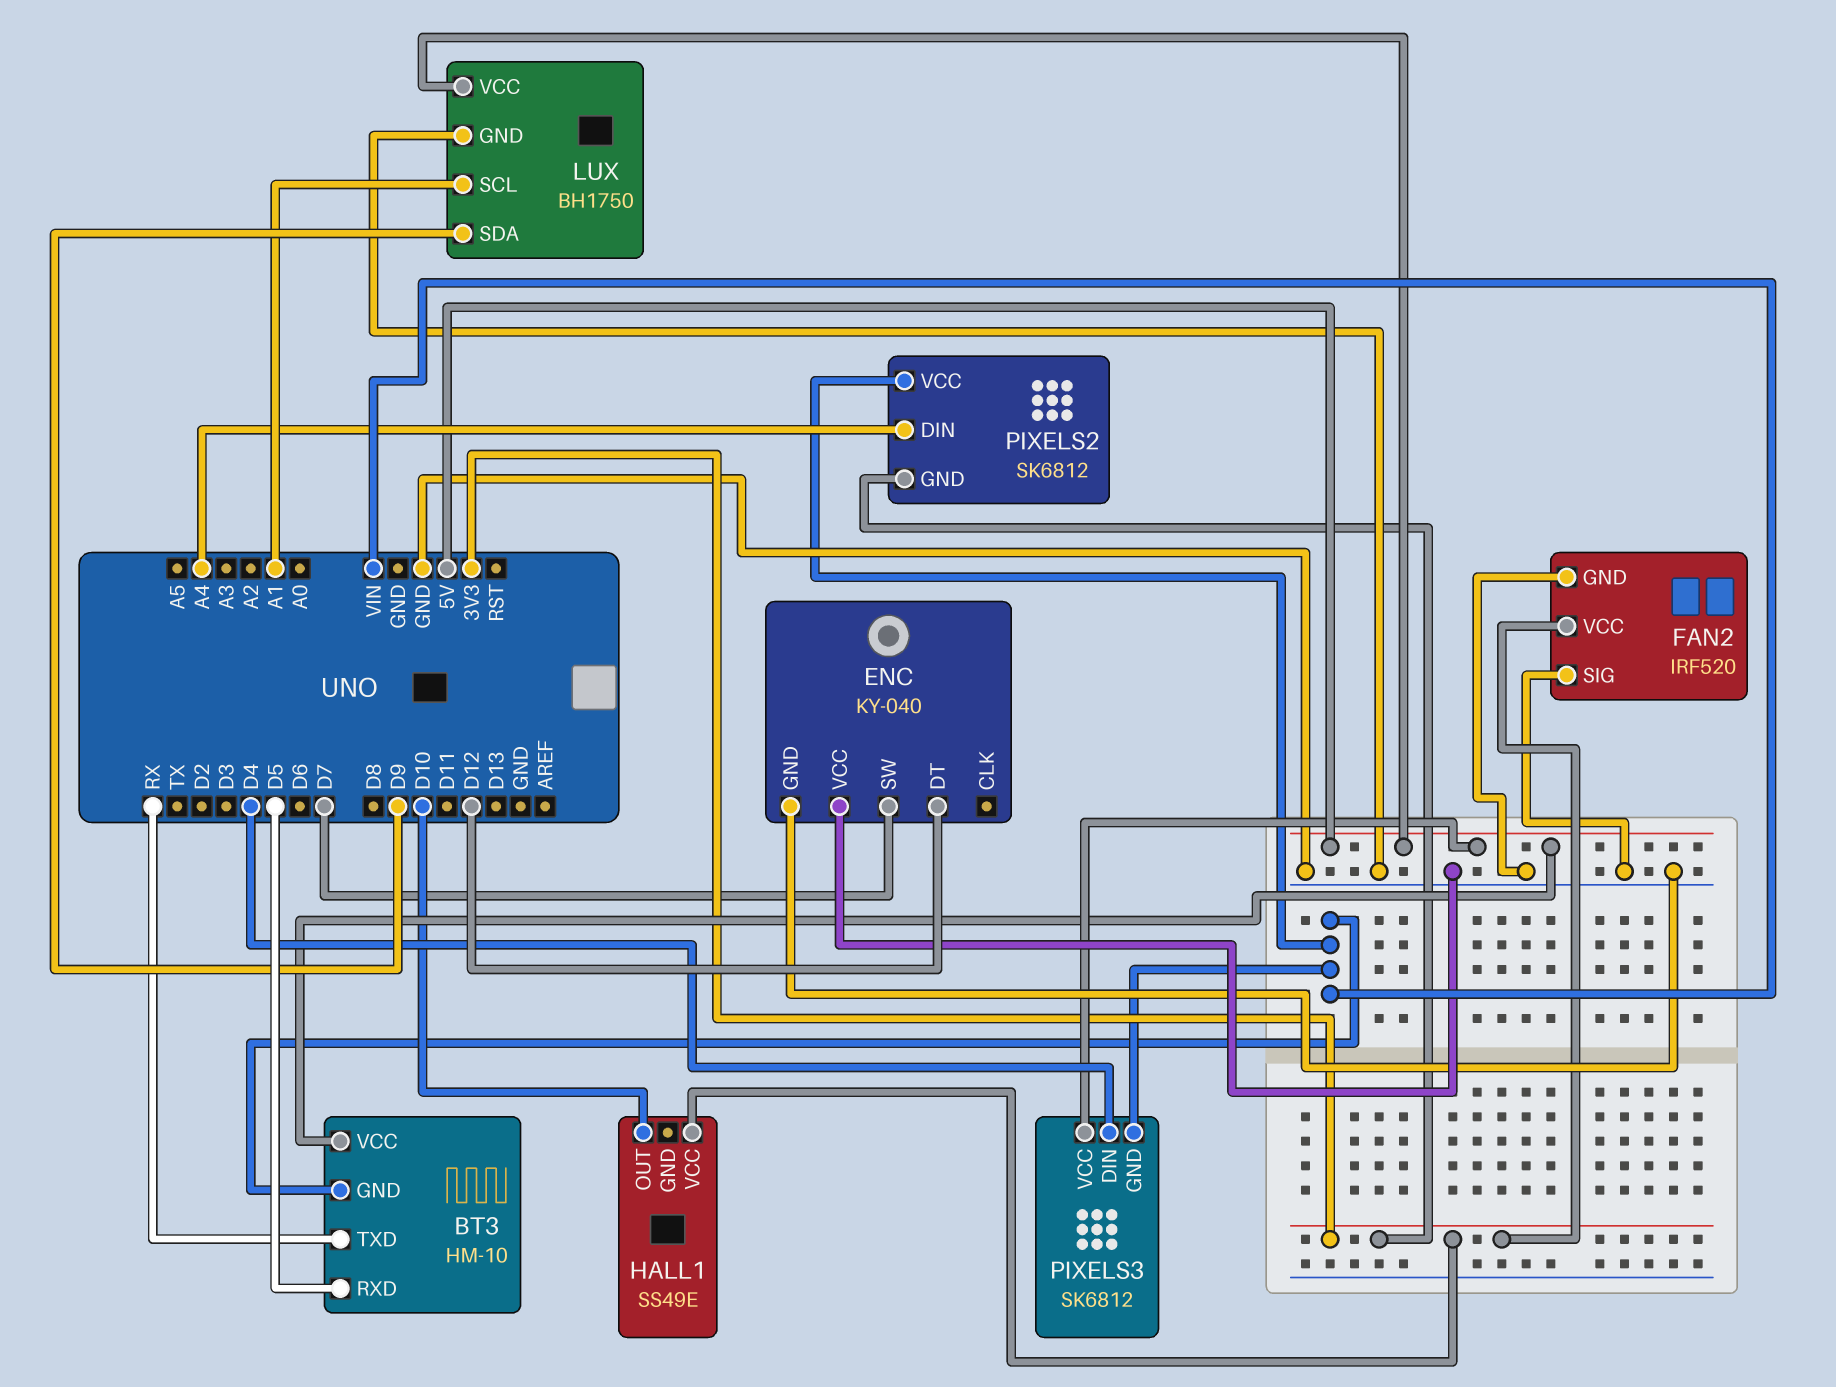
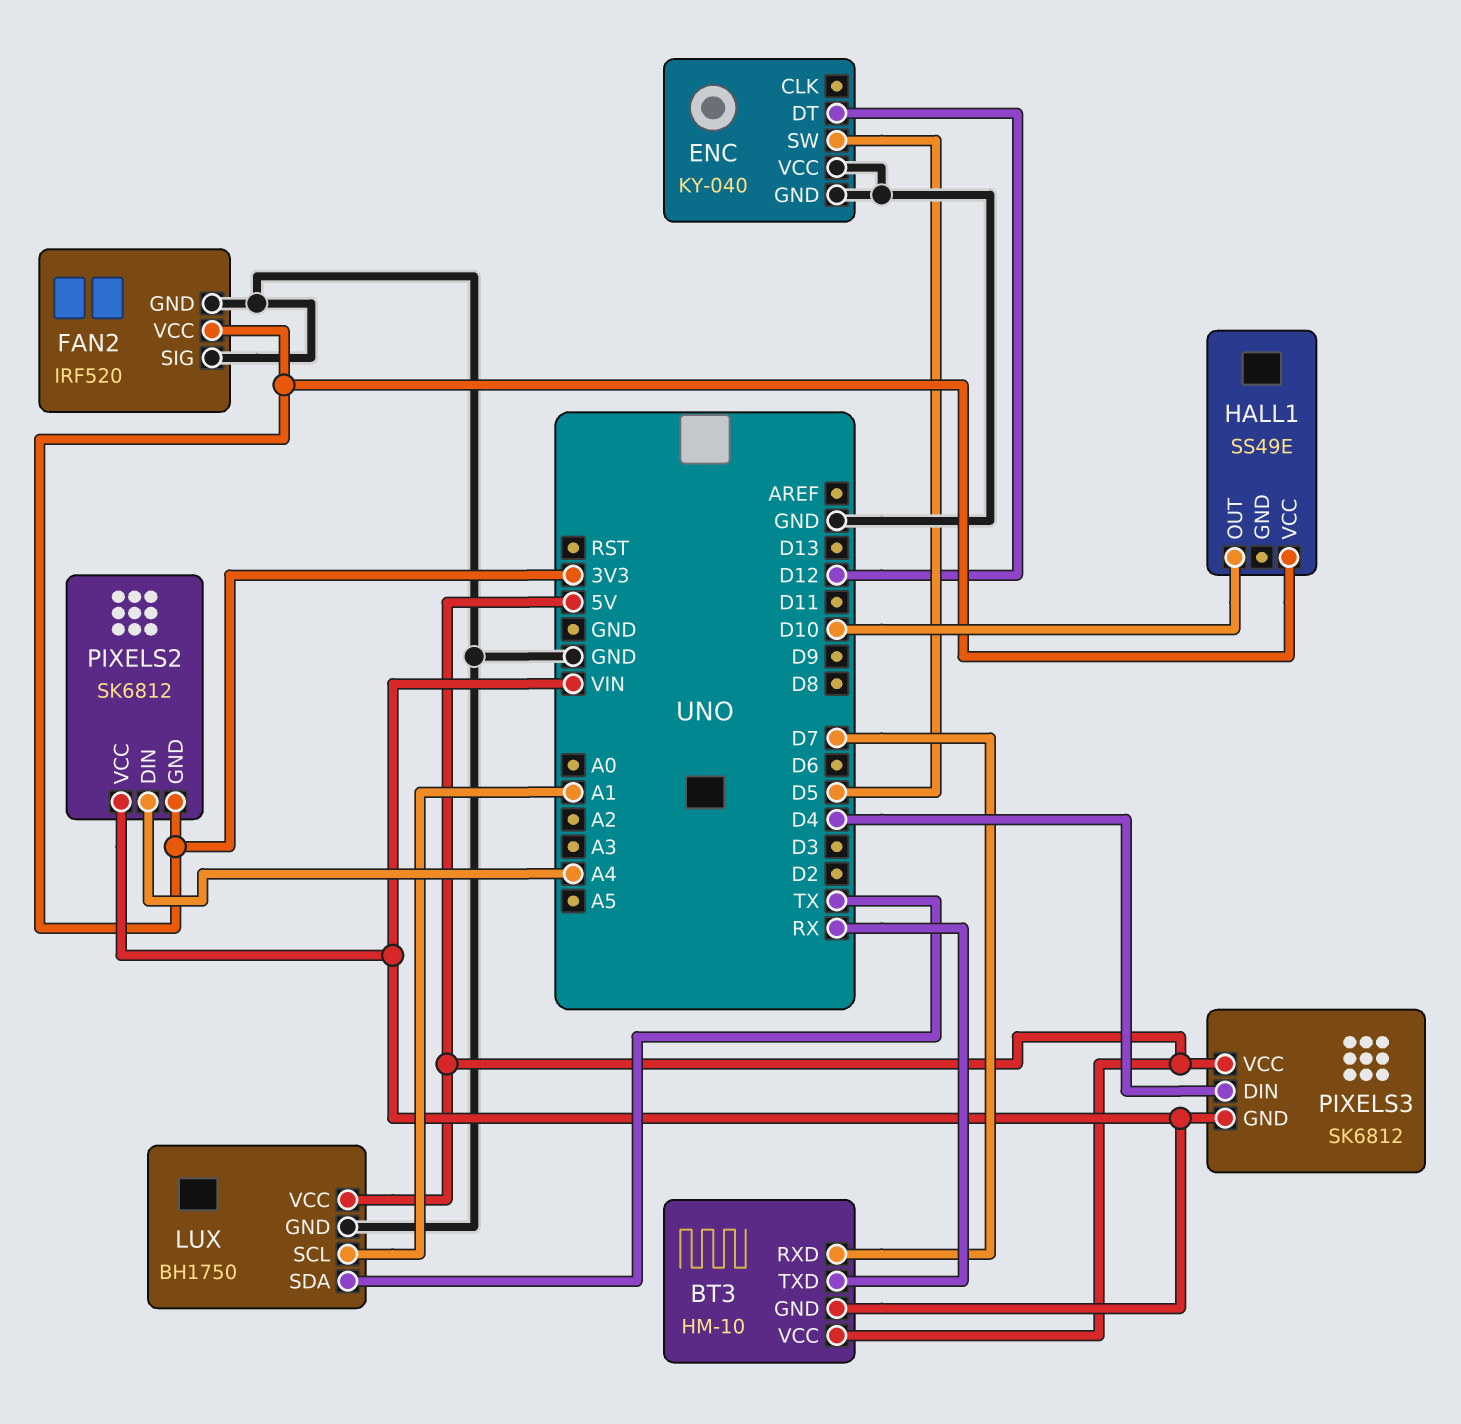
BT3 pin RXD: D5 -> D7
ENC pin SW: D7 -> D5
LUX pin SDA: D9 -> TX

